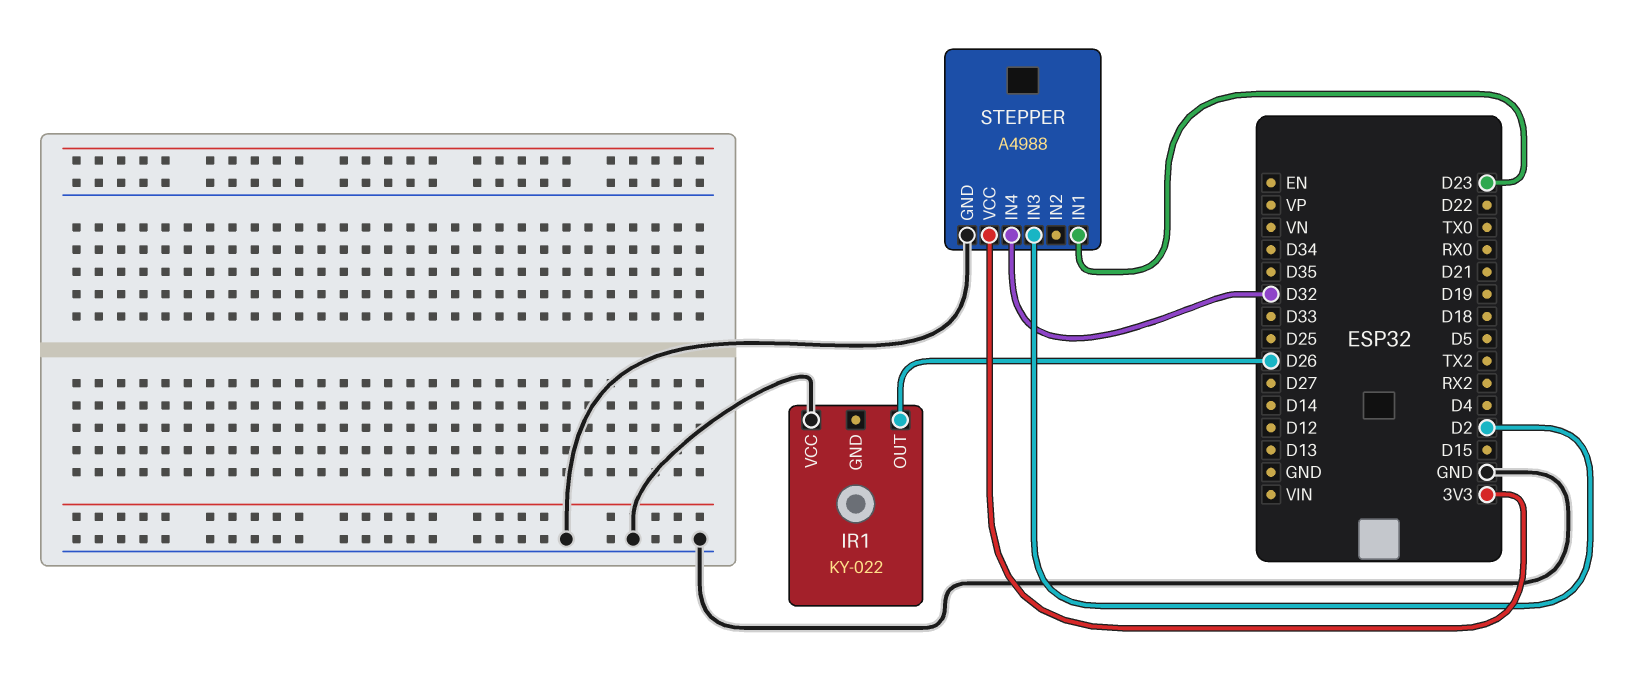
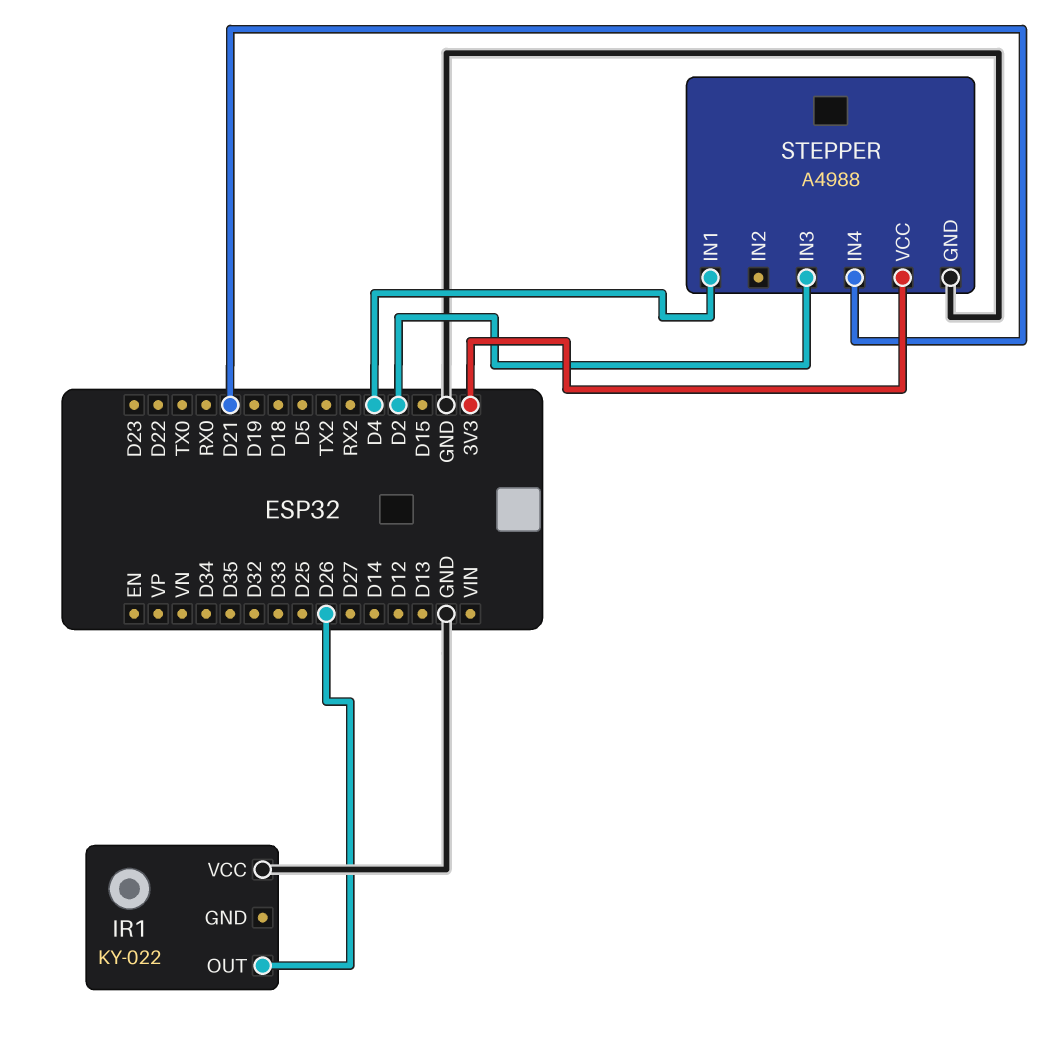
STEPPER pin IN1: D23 -> D4
STEPPER pin IN4: D32 -> D21

